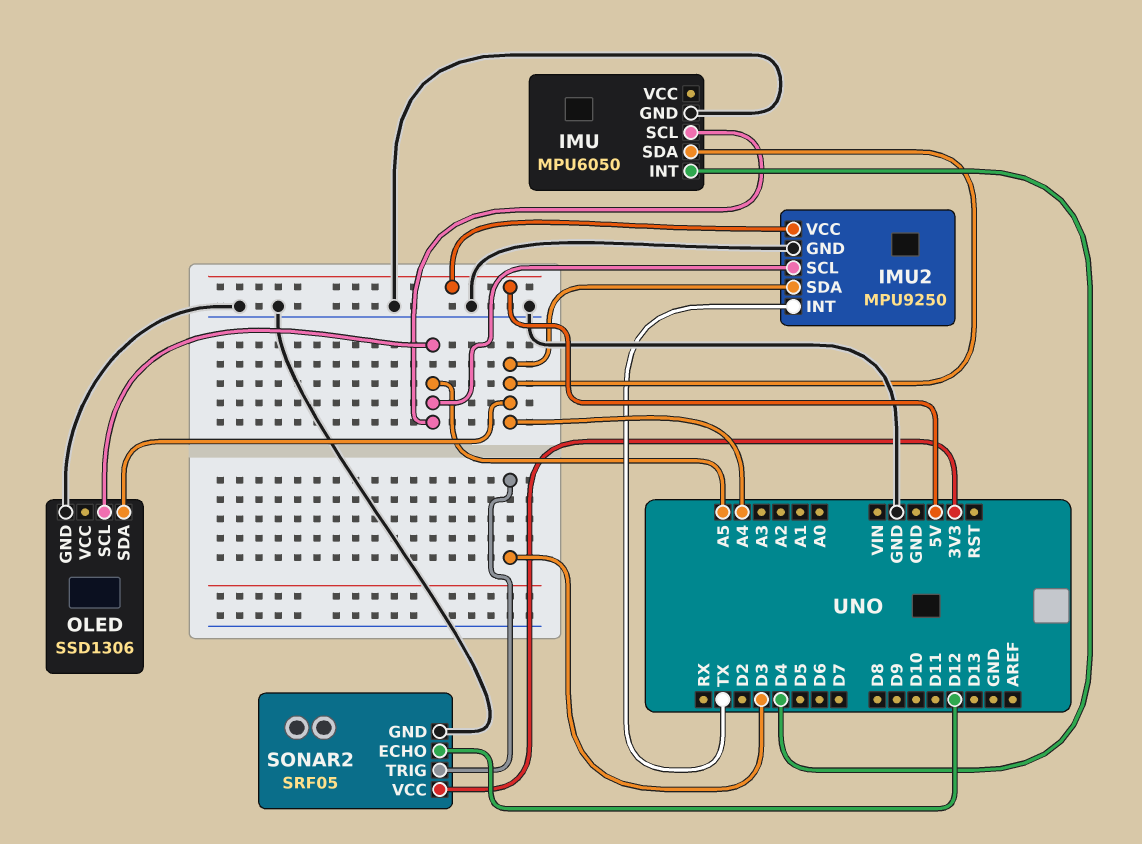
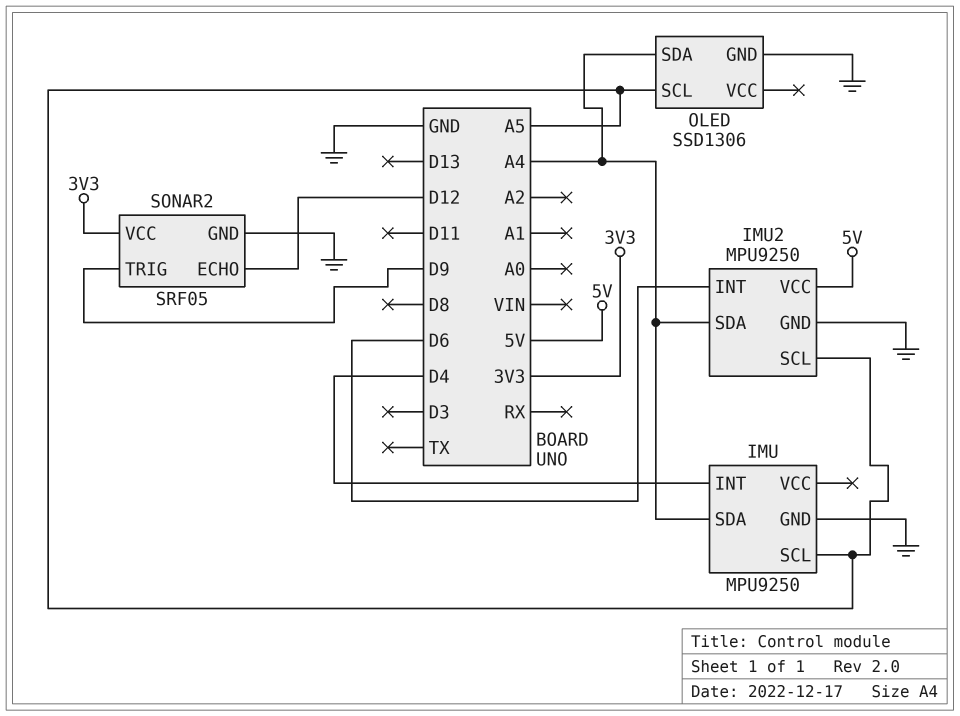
IMU: MPU6050 -> MPU9250
IMU2 pin INT: TX -> D6
SONAR2 pin TRIG: D3 -> D9

